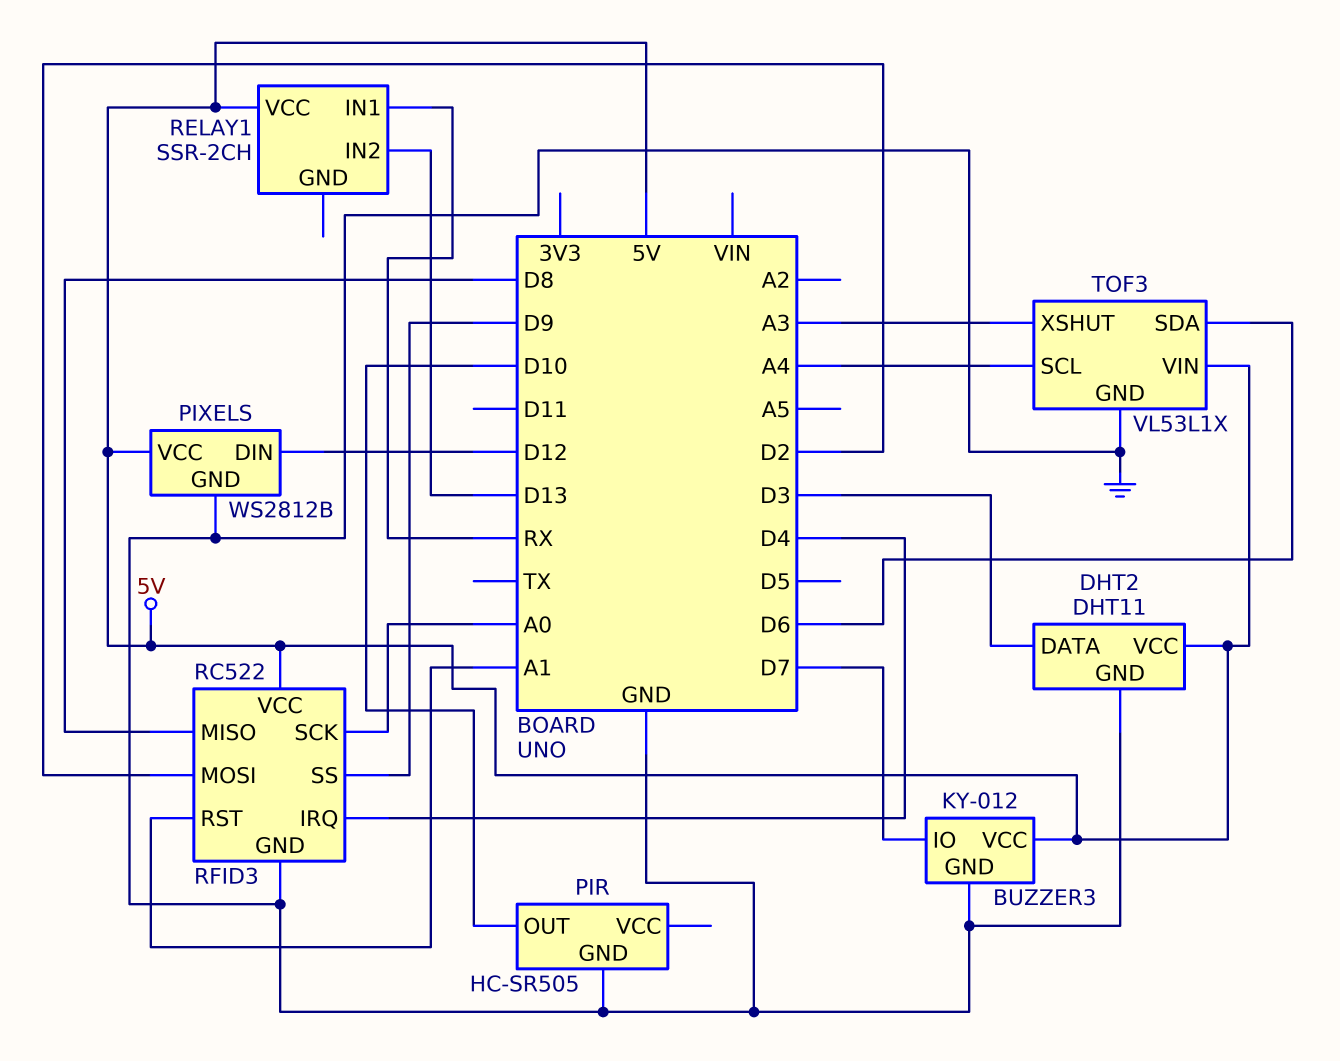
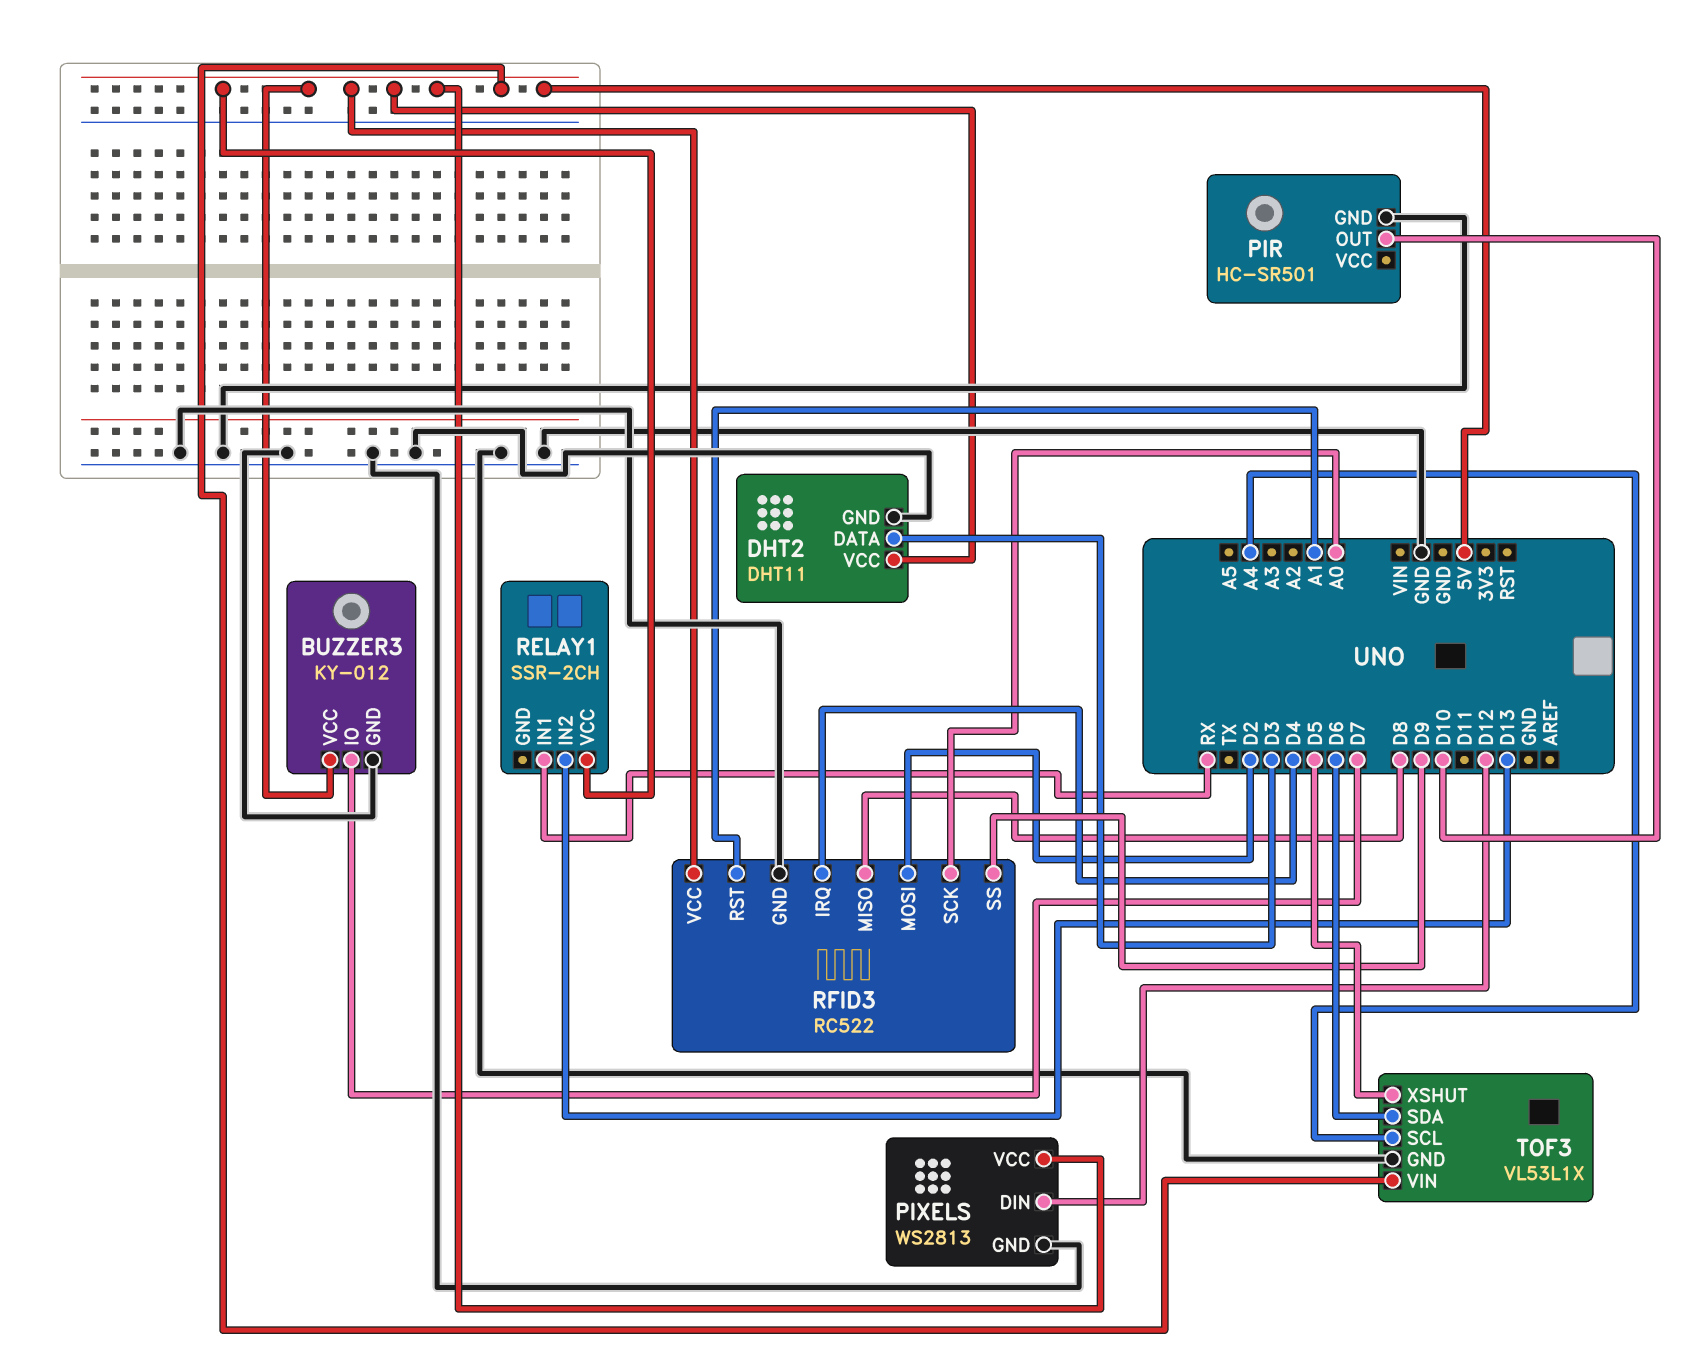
PIR: HC-SR505 -> HC-SR501
PIXELS: WS2812B -> WS2813
TOF3 pin XSHUT: A3 -> D5

